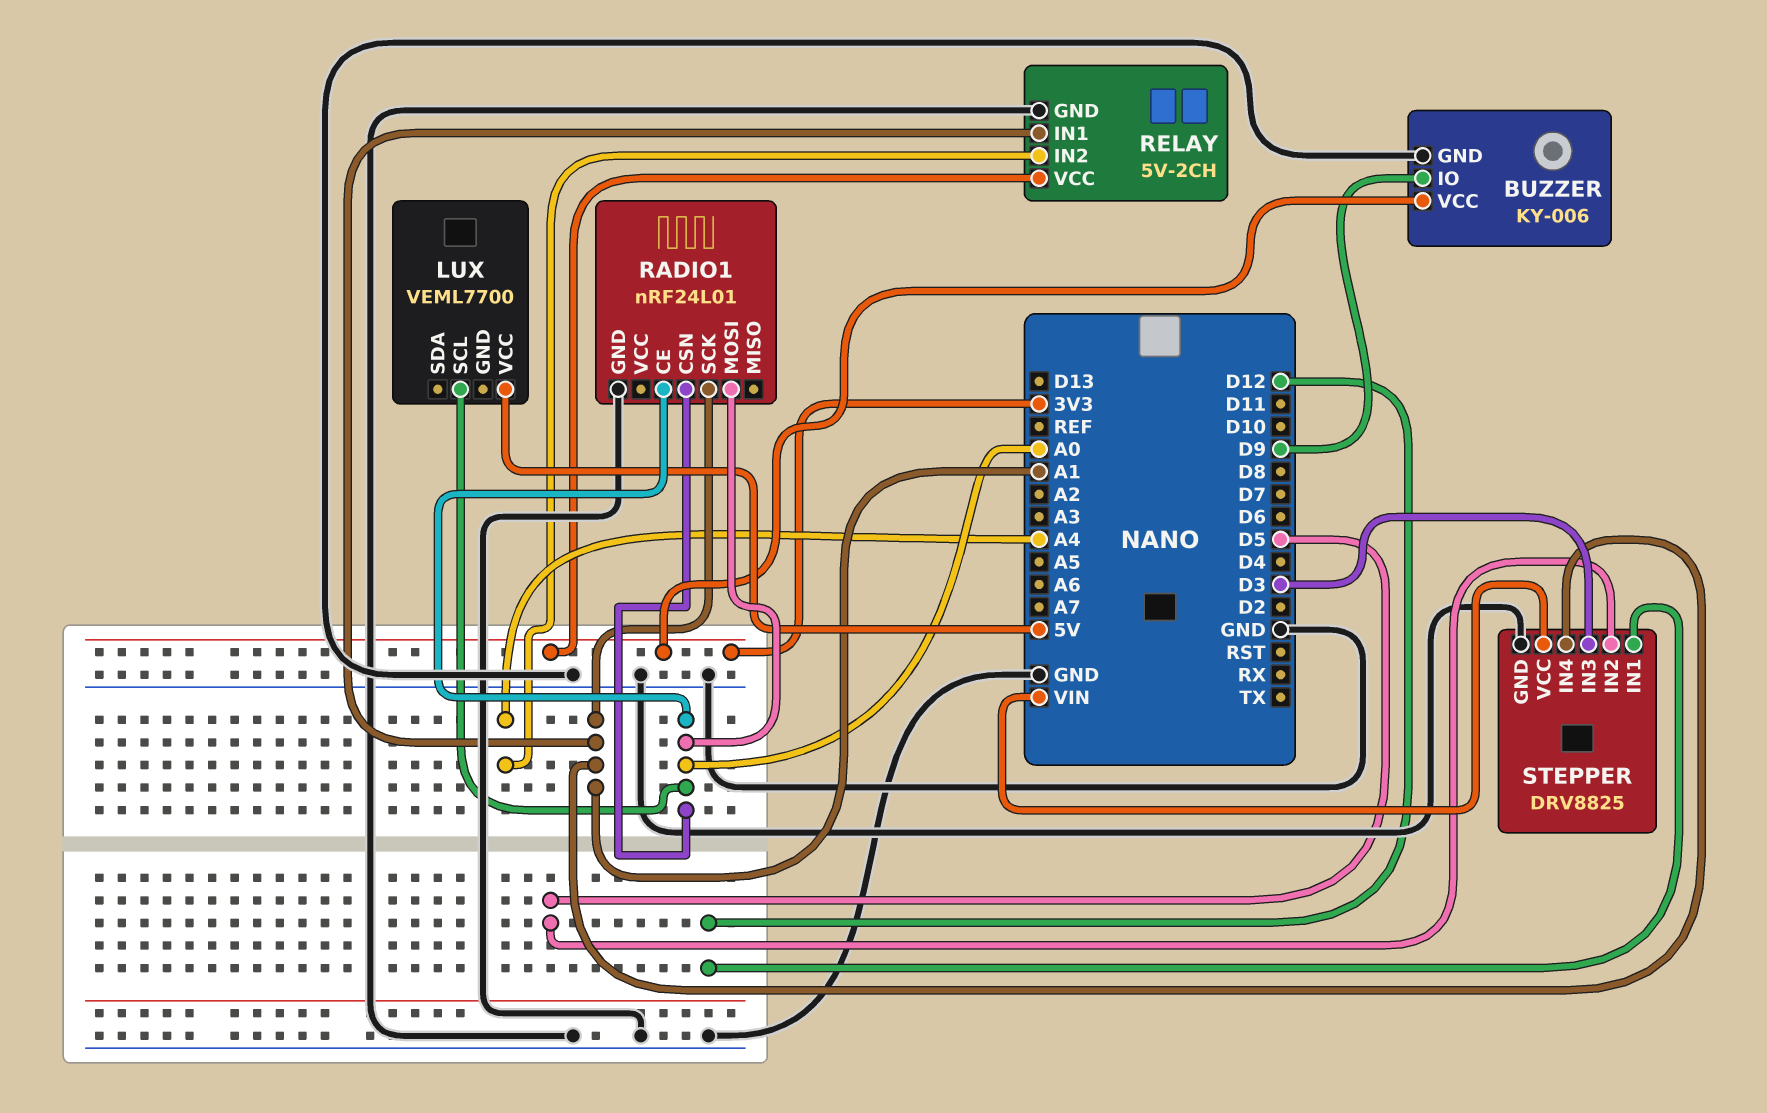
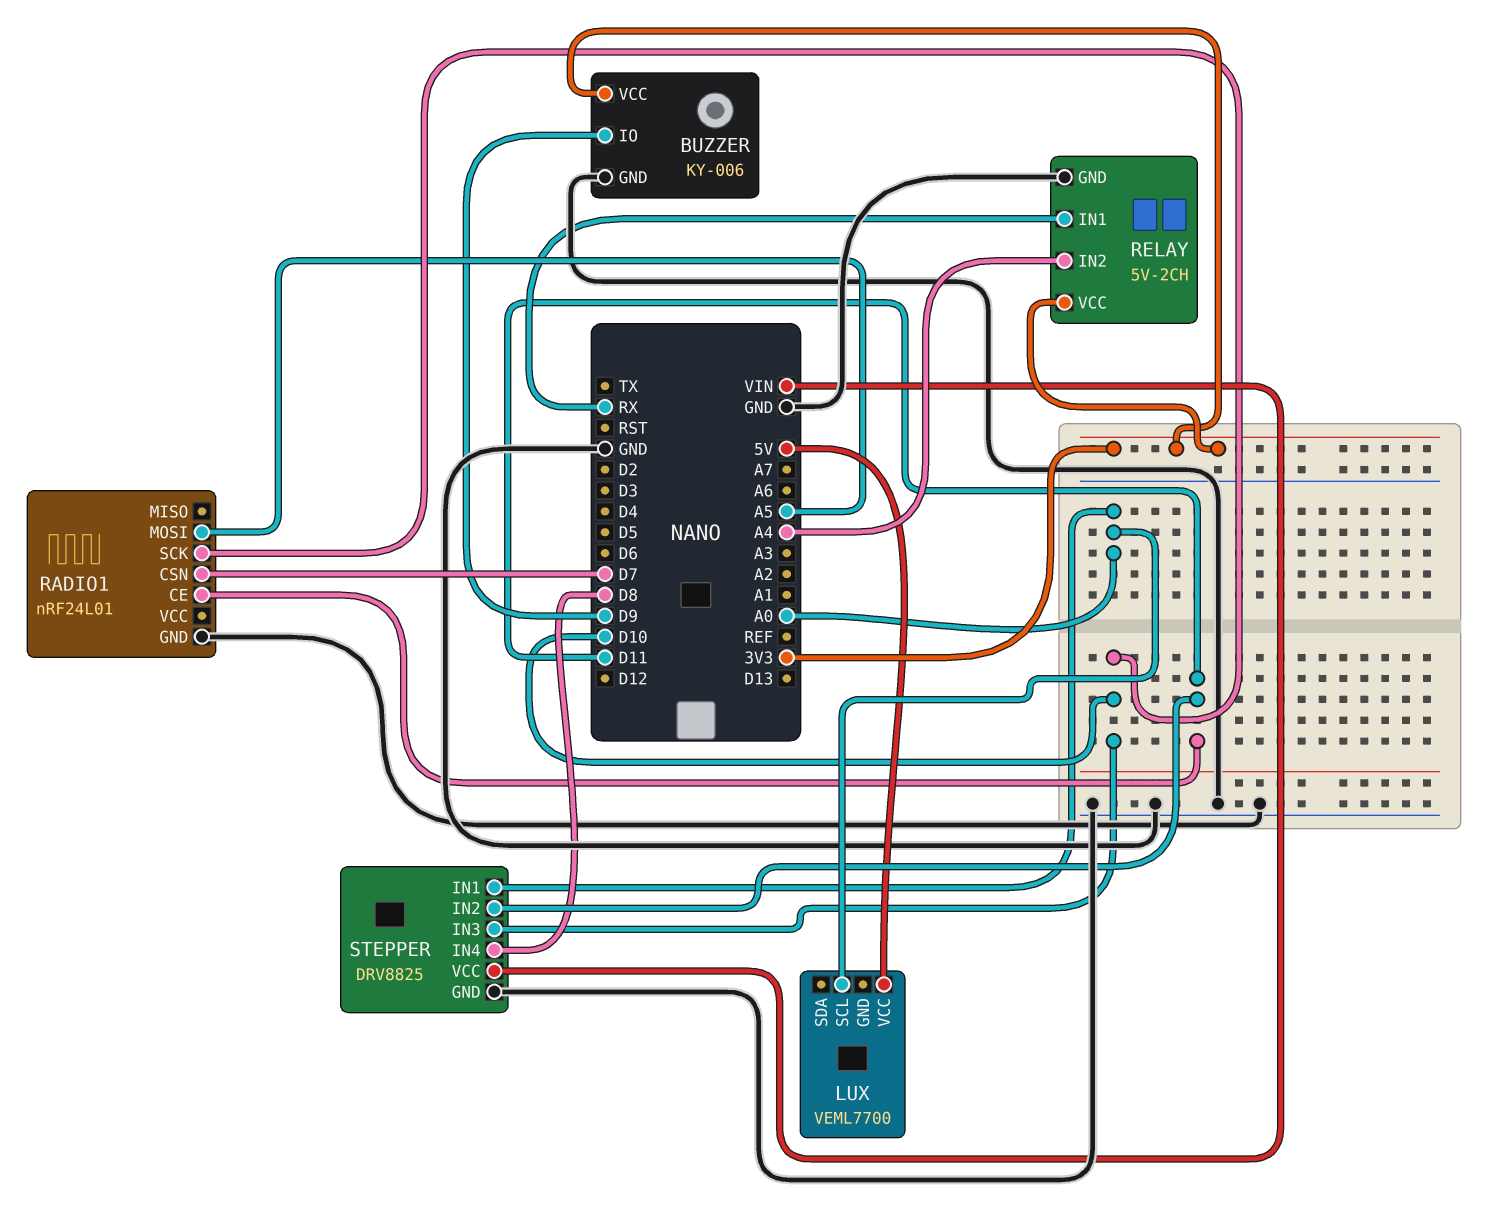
RADIO1 pin CE: A0 -> D11
RADIO1 pin CSN: A0 -> D7
RADIO1 pin MOSI: A0 -> A5
RADIO1 pin SCK: A1 -> D10
RELAY pin IN1: A1 -> RX
STEPPER pin IN1: D12 -> A0
STEPPER pin IN2: D5 -> D11
STEPPER pin IN3: D3 -> D10
STEPPER pin IN4: A1 -> D8

